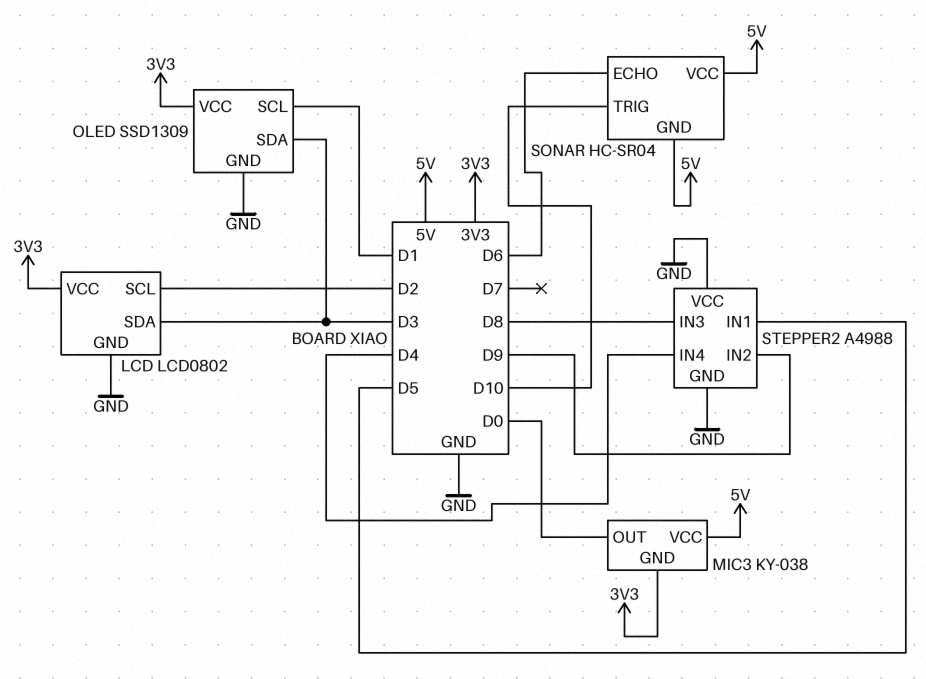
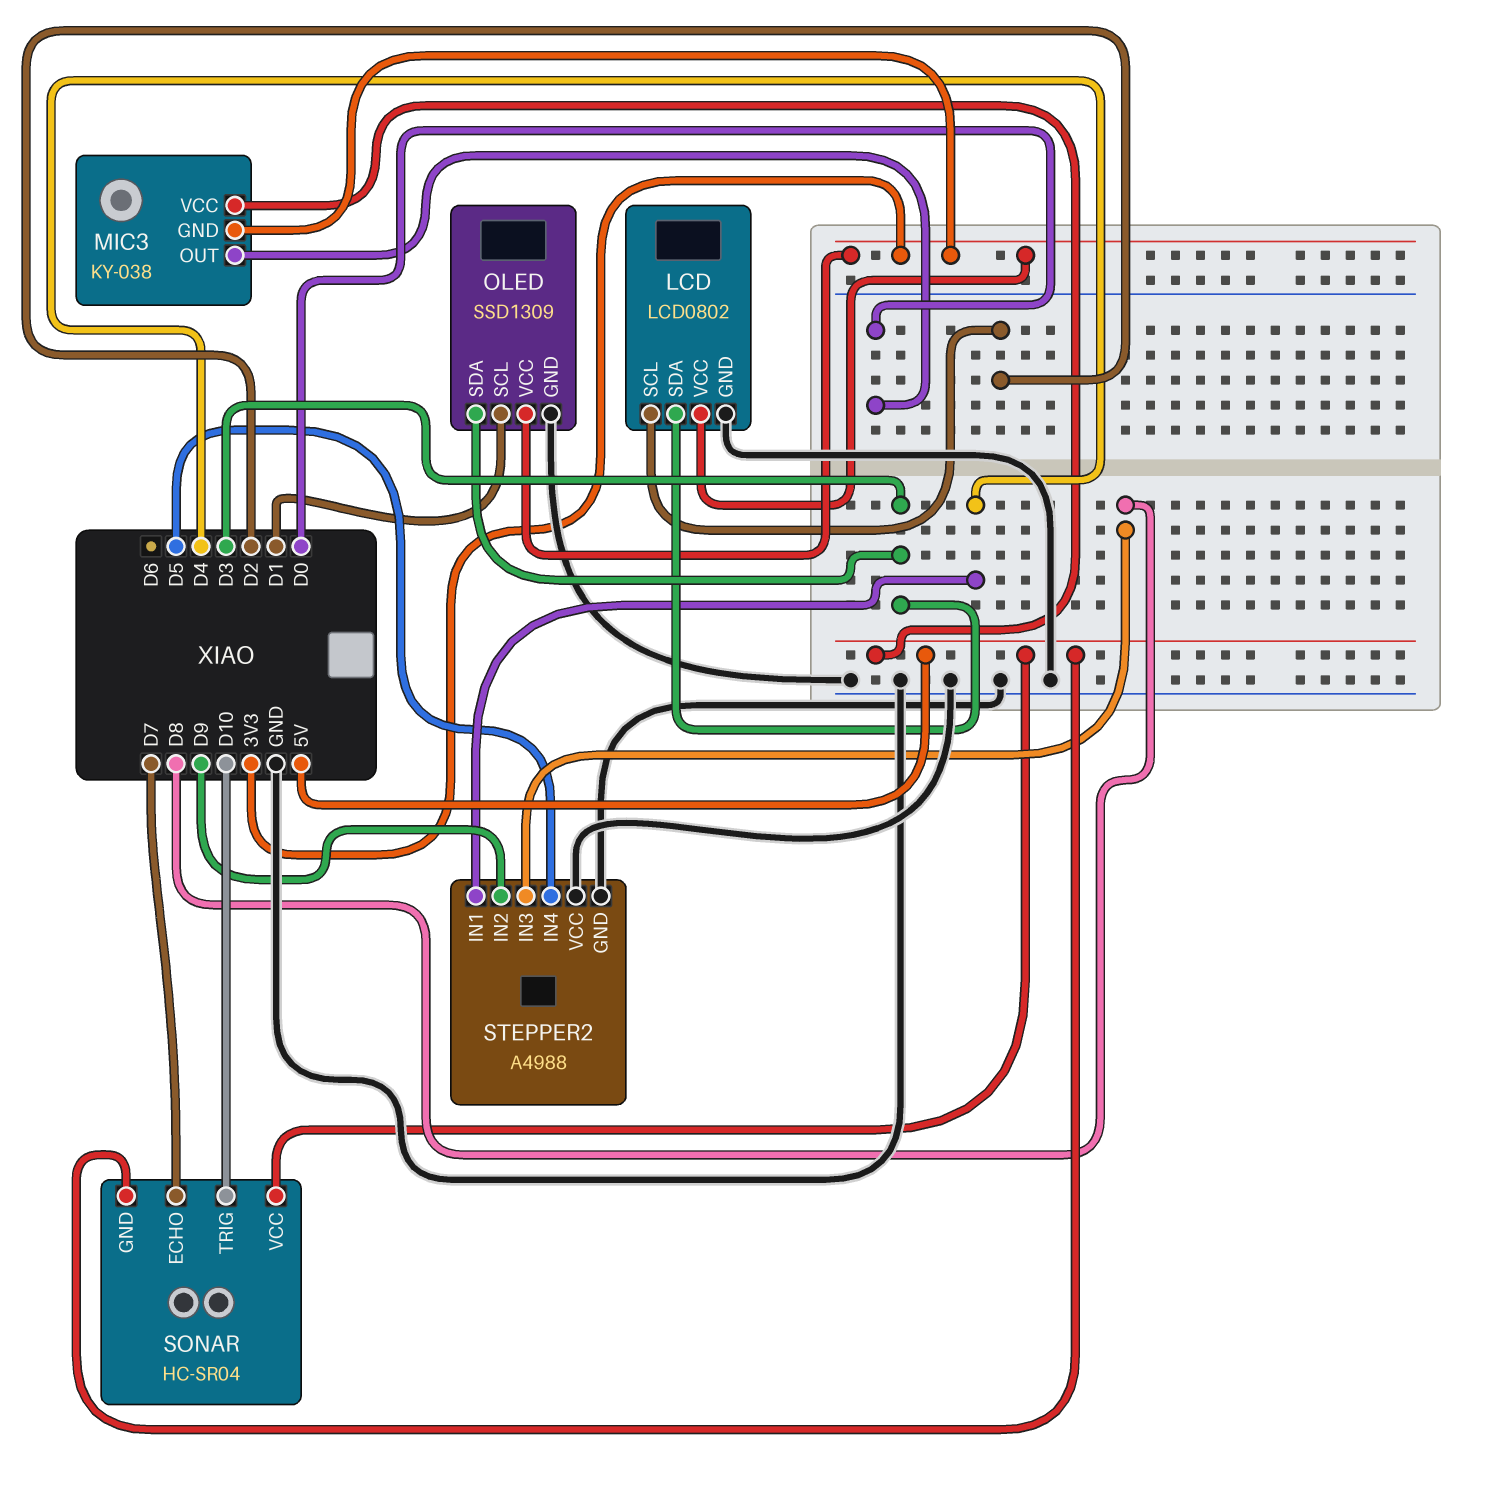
SONAR pin ECHO: D6 -> D7
STEPPER2 pin IN1: D5 -> D4
STEPPER2 pin IN4: D4 -> D5

